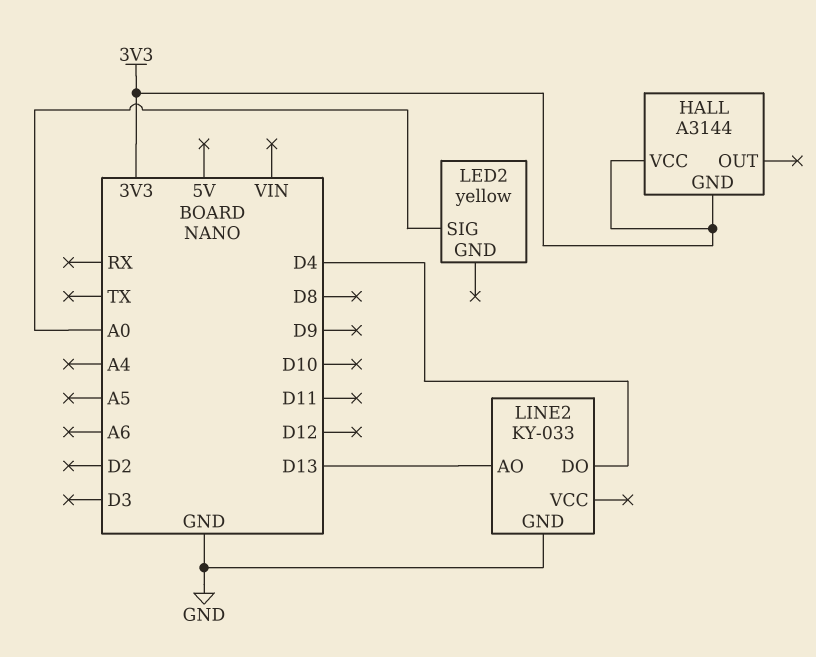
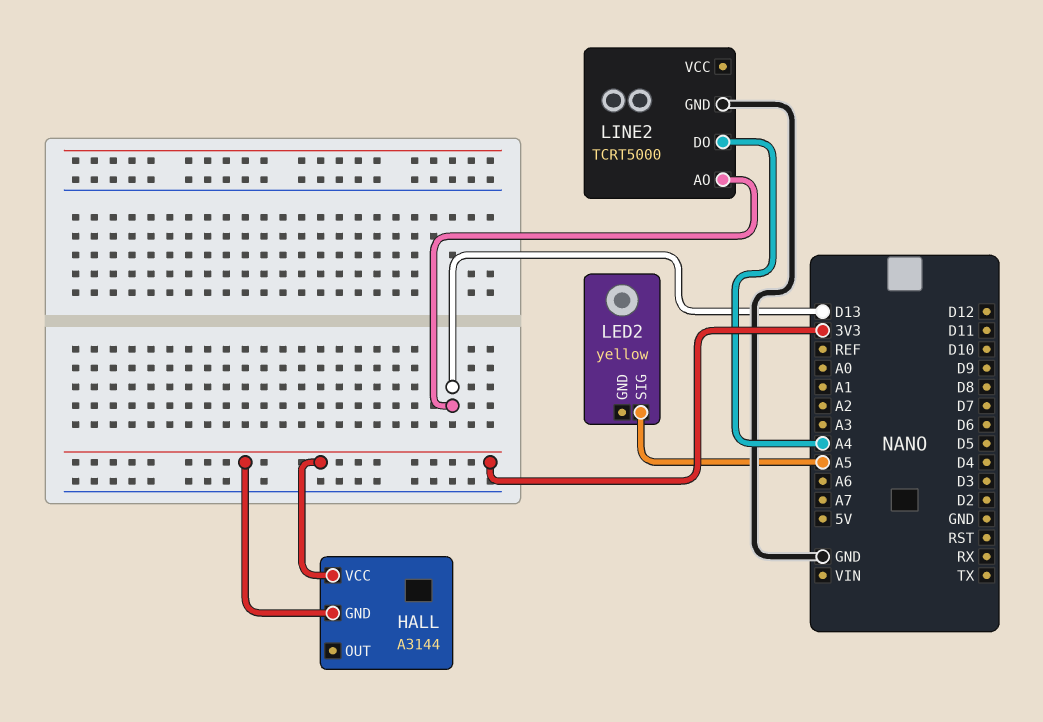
LED2 pin SIG: A0 -> A5
LINE2: KY-033 -> TCRT5000
LINE2 pin DO: D4 -> A4

